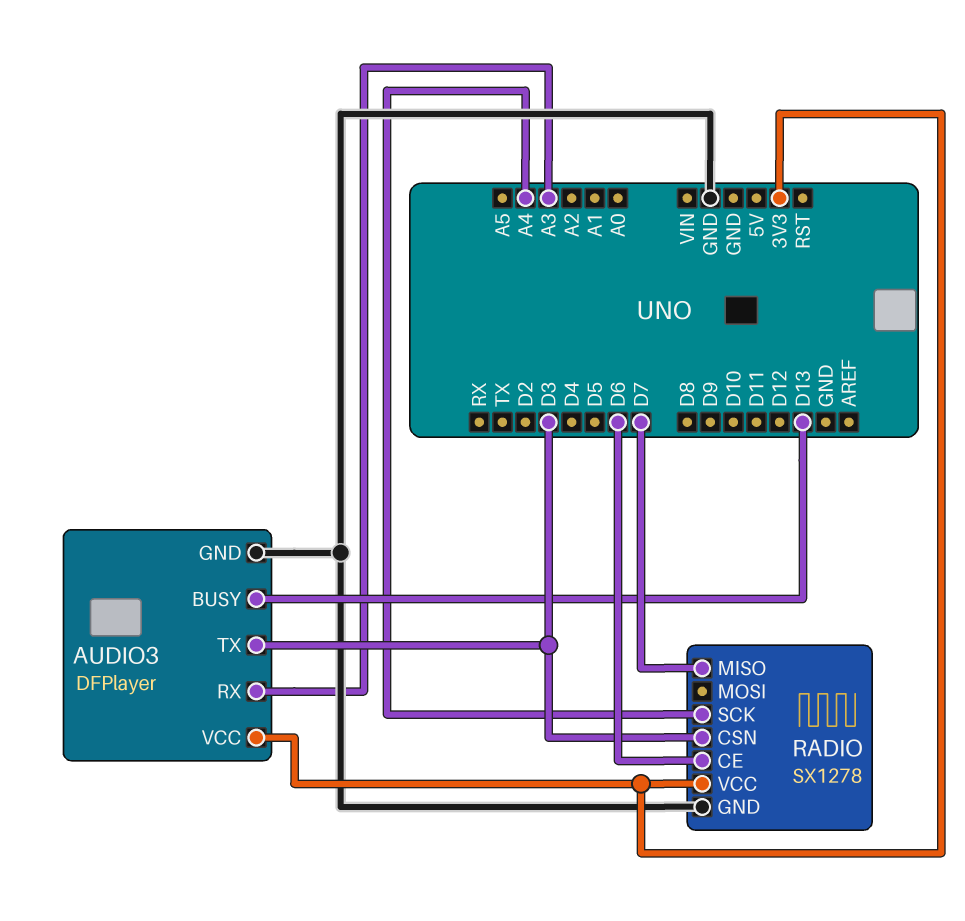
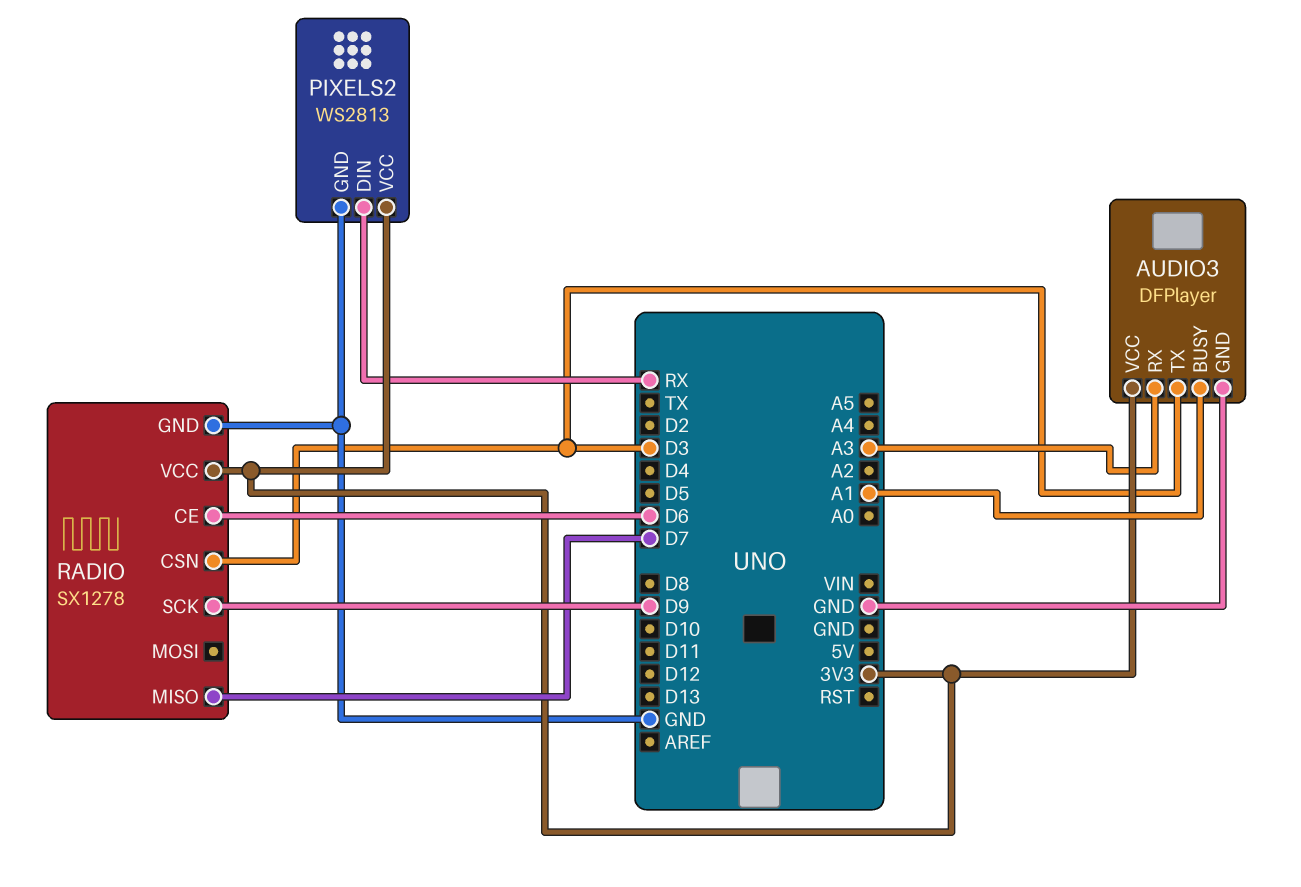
AUDIO3 pin BUSY: D13 -> A1
PIXELS2: none -> WS2813
PIXELS2 pin DIN: none -> RX
PIXELS2 pin GND: none -> GND
PIXELS2 pin VCC: none -> 3V3
RADIO pin SCK: A4 -> D9

